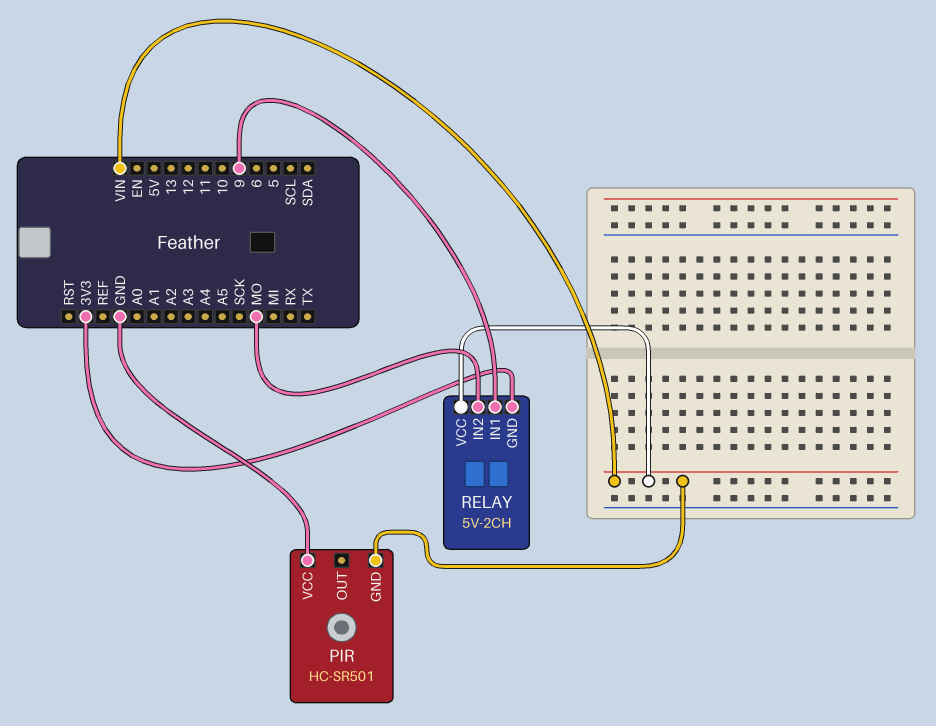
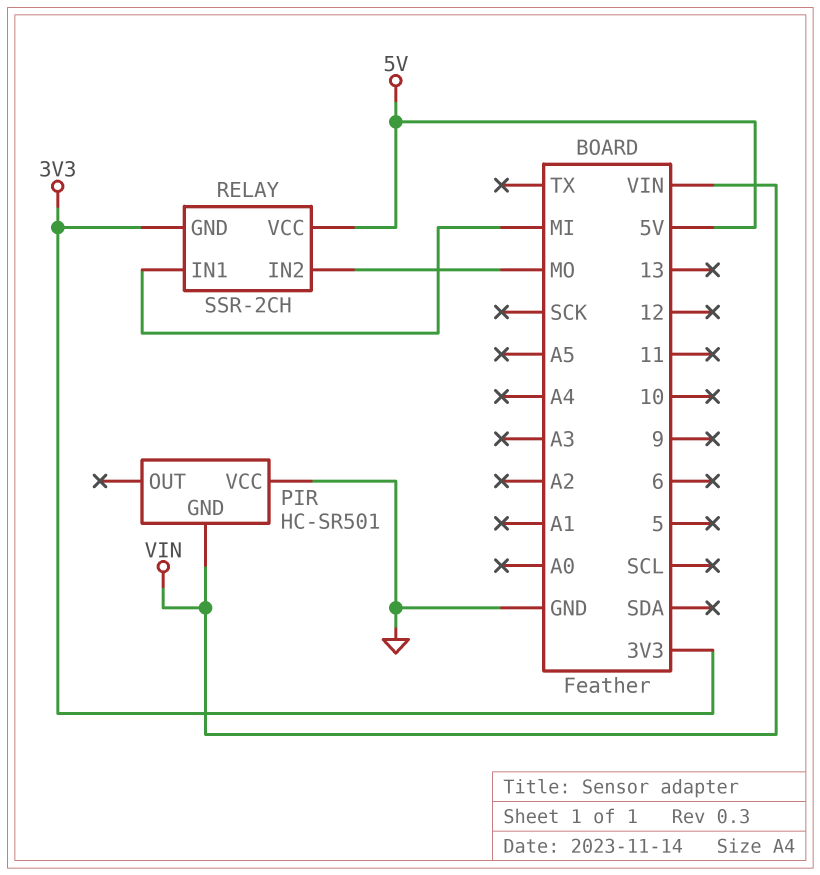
RELAY: 5V-2CH -> SSR-2CH
RELAY pin IN1: 9 -> MI
RELAY pin VCC: VIN -> 5V

